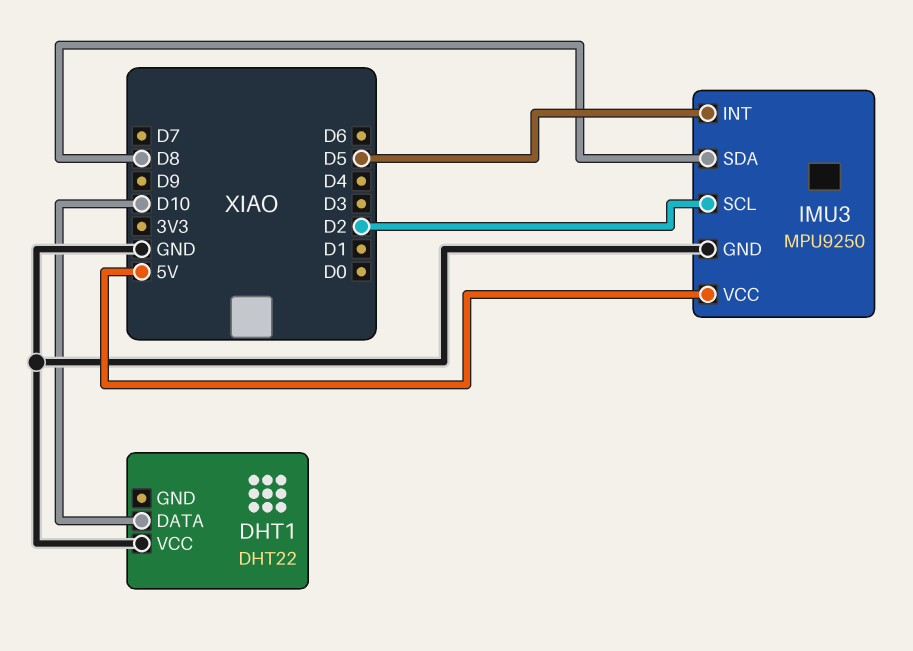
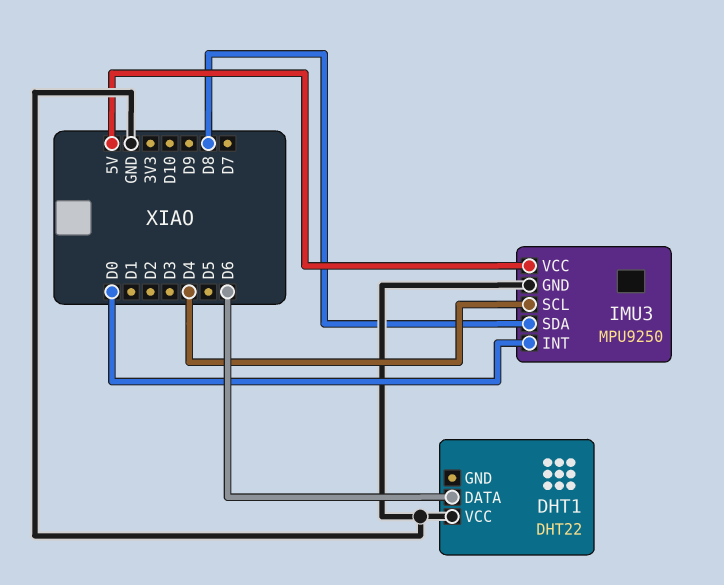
DHT1 pin DATA: D10 -> D6
IMU3 pin INT: D5 -> D0
IMU3 pin SCL: D2 -> D4

